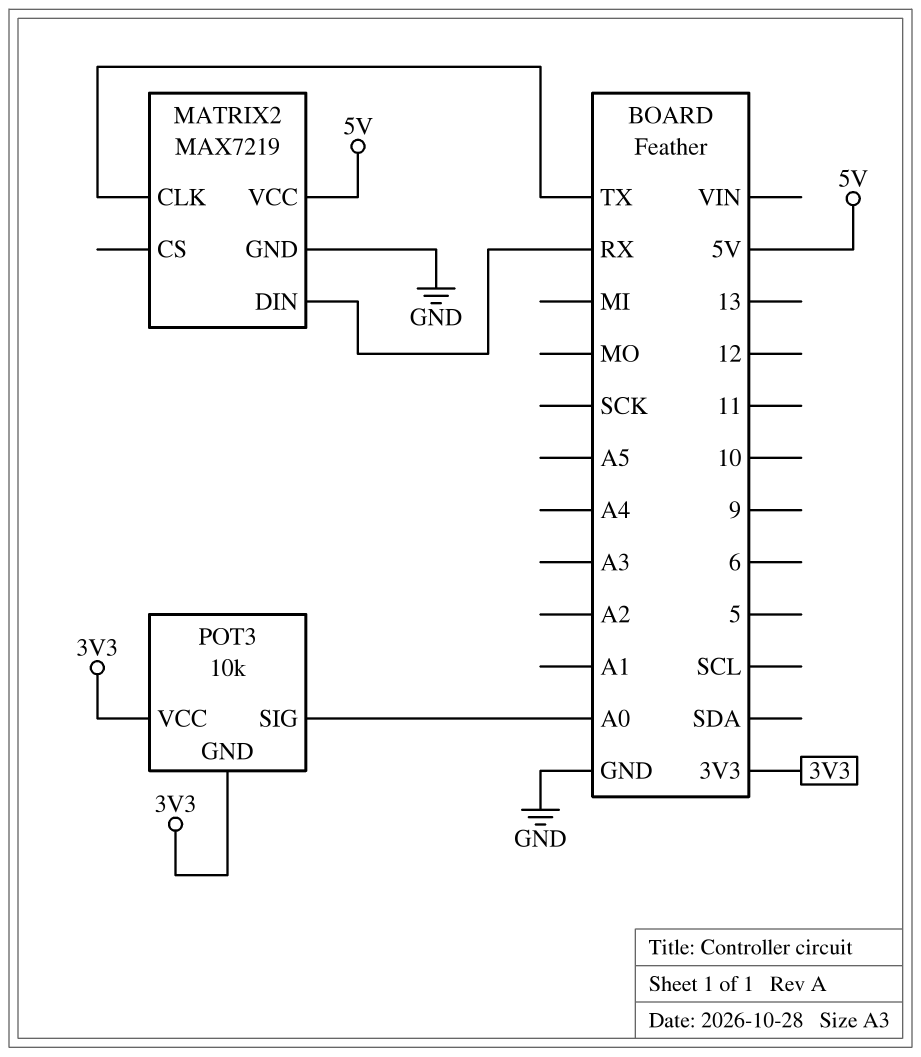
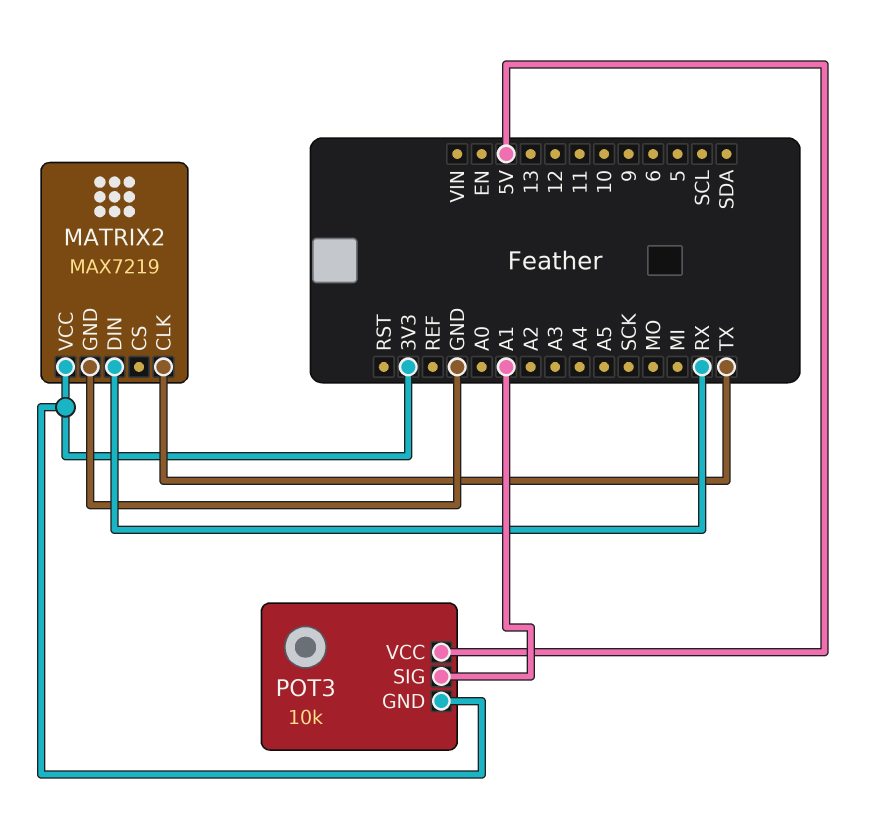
MATRIX2 pin VCC: 5V -> 3V3
POT3 pin SIG: A0 -> A1
POT3 pin VCC: 3V3 -> 5V

